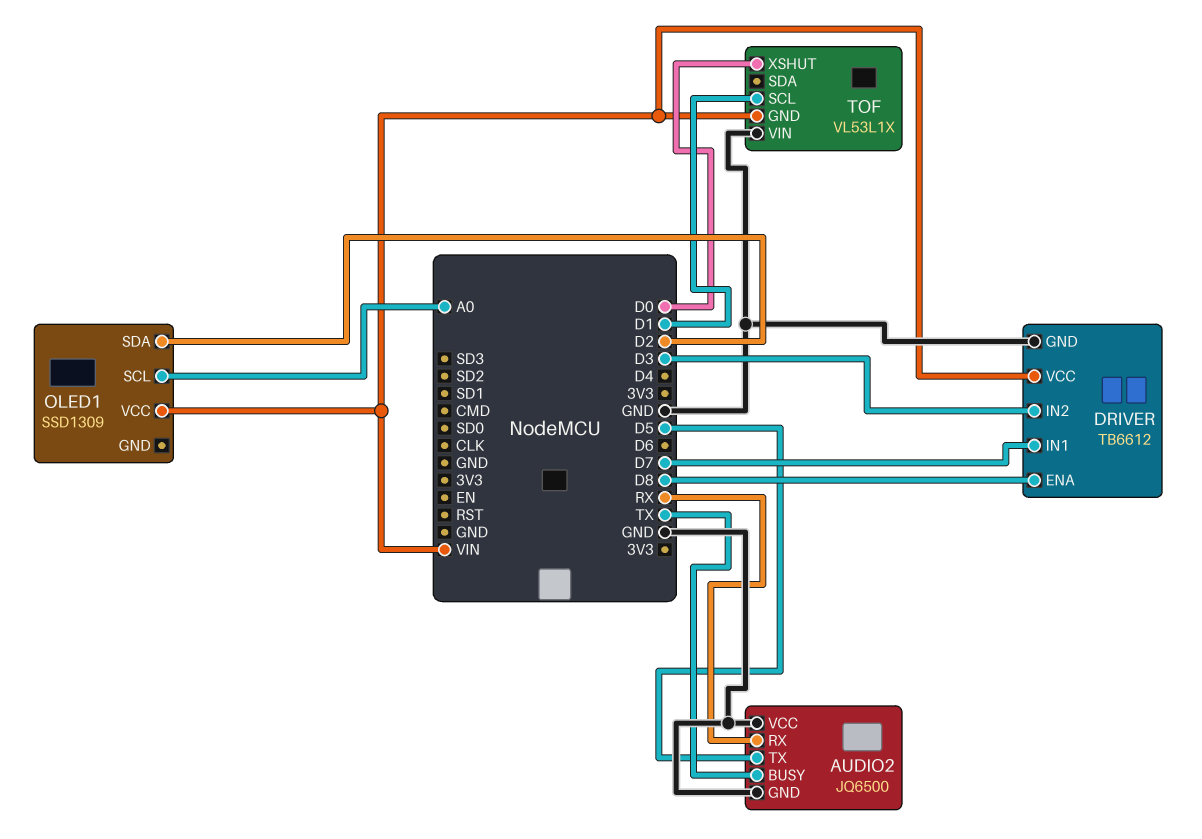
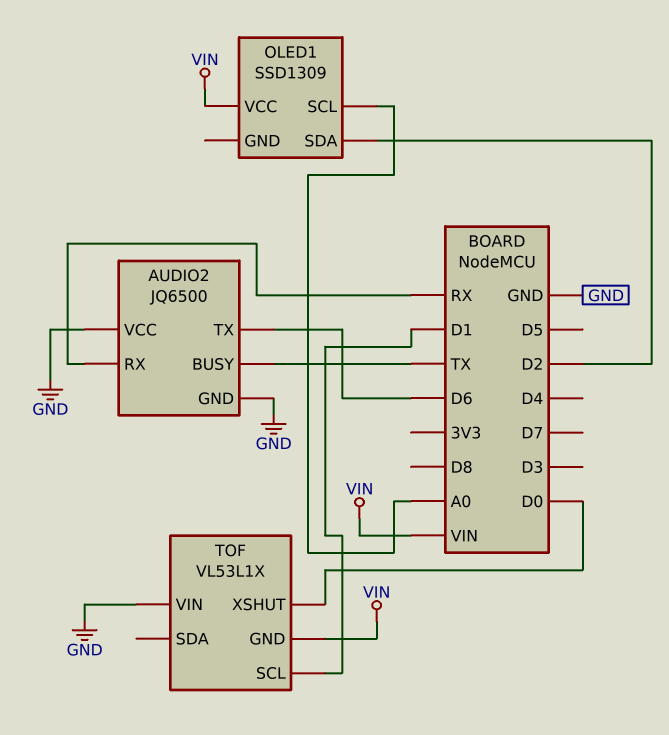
AUDIO2 pin TX: D5 -> D6
DRIVER: TB6612 -> none
DRIVER pin ENA: D8 -> none
DRIVER pin GND: GND -> none
DRIVER pin IN1: D7 -> none
DRIVER pin IN2: D3 -> none
DRIVER pin VCC: VIN -> none

